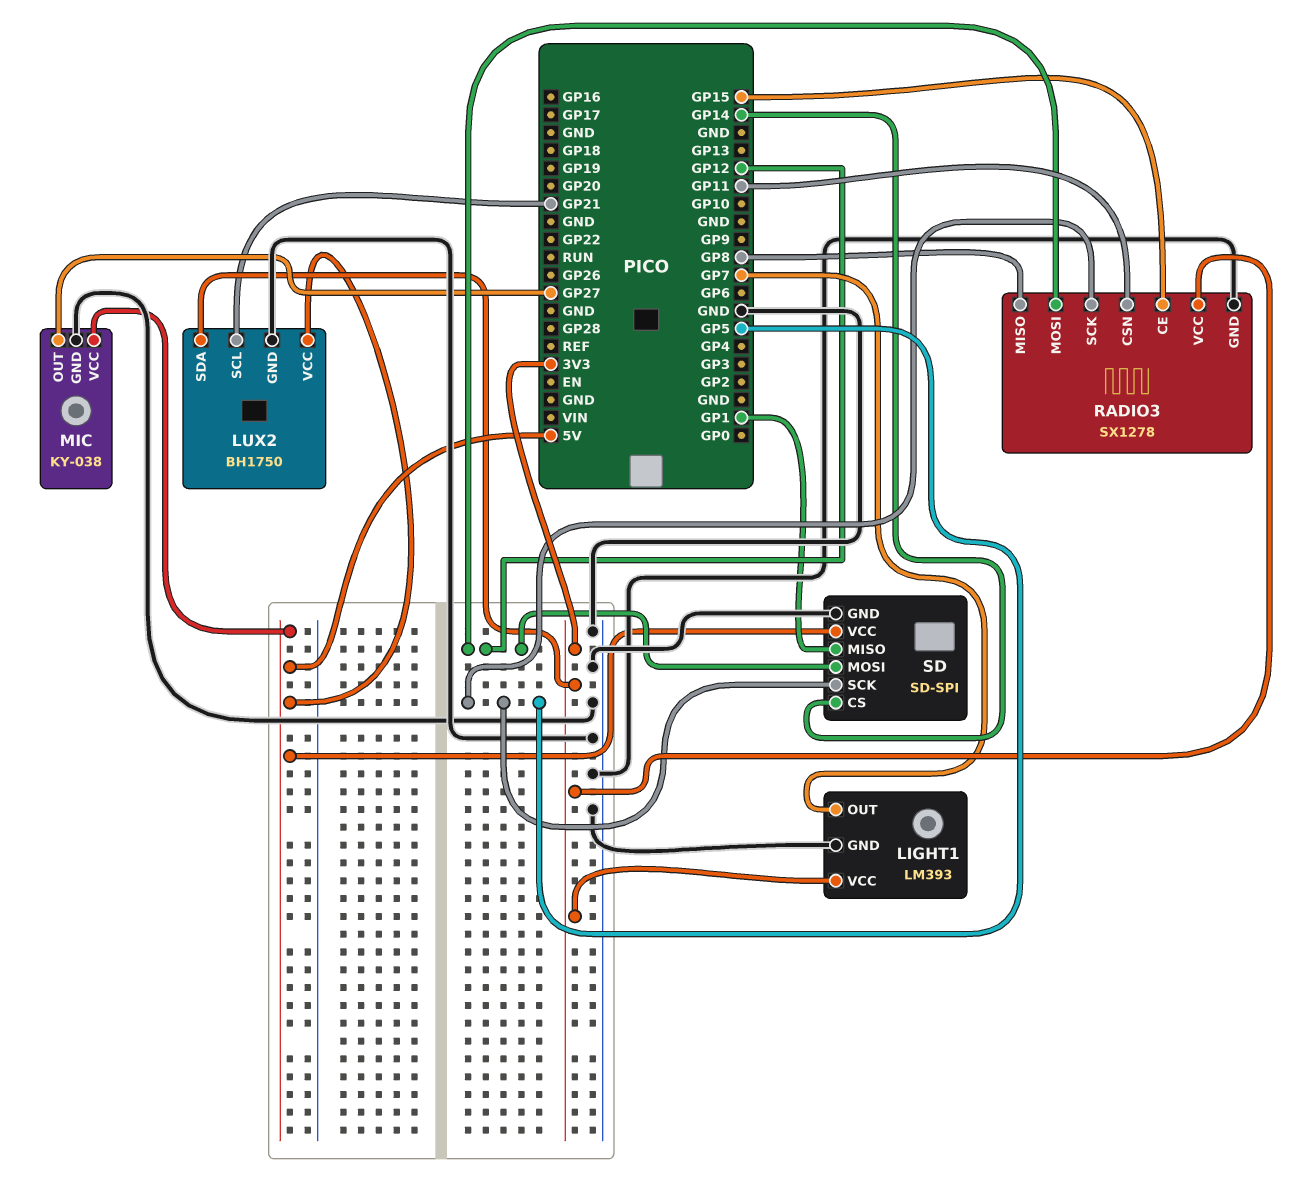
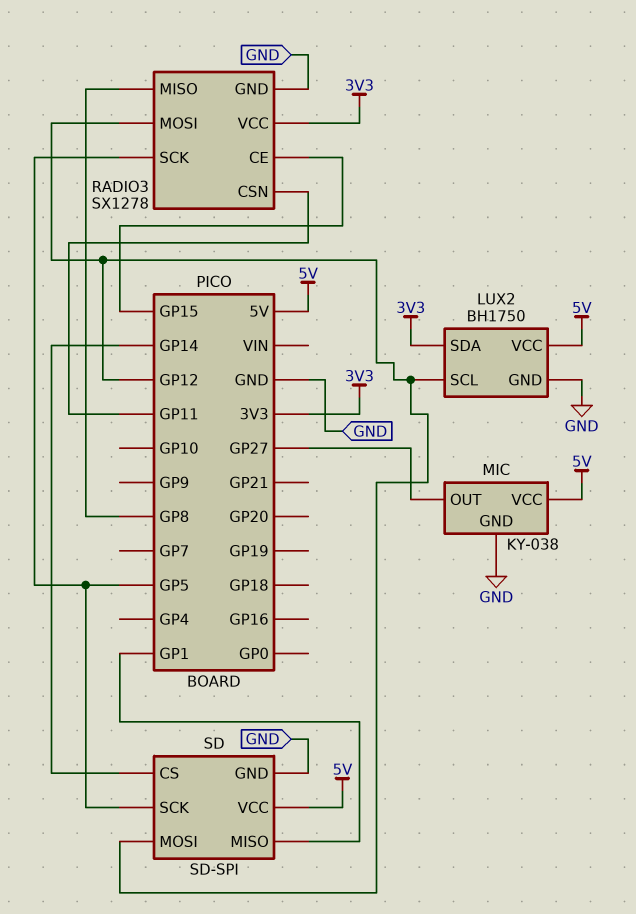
LIGHT1: LM393 -> none
LIGHT1 pin GND: GND -> none
LIGHT1 pin OUT: GP7 -> none
LIGHT1 pin VCC: 3V3 -> none
LUX2 pin SCL: GP21 -> GP12

